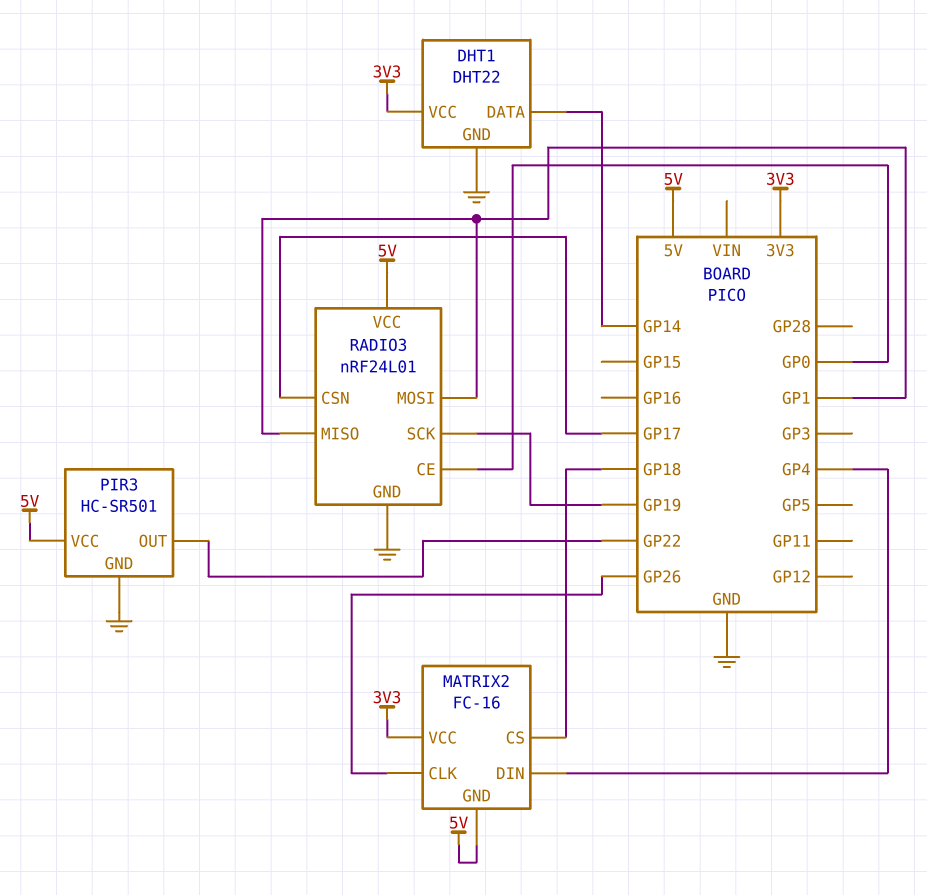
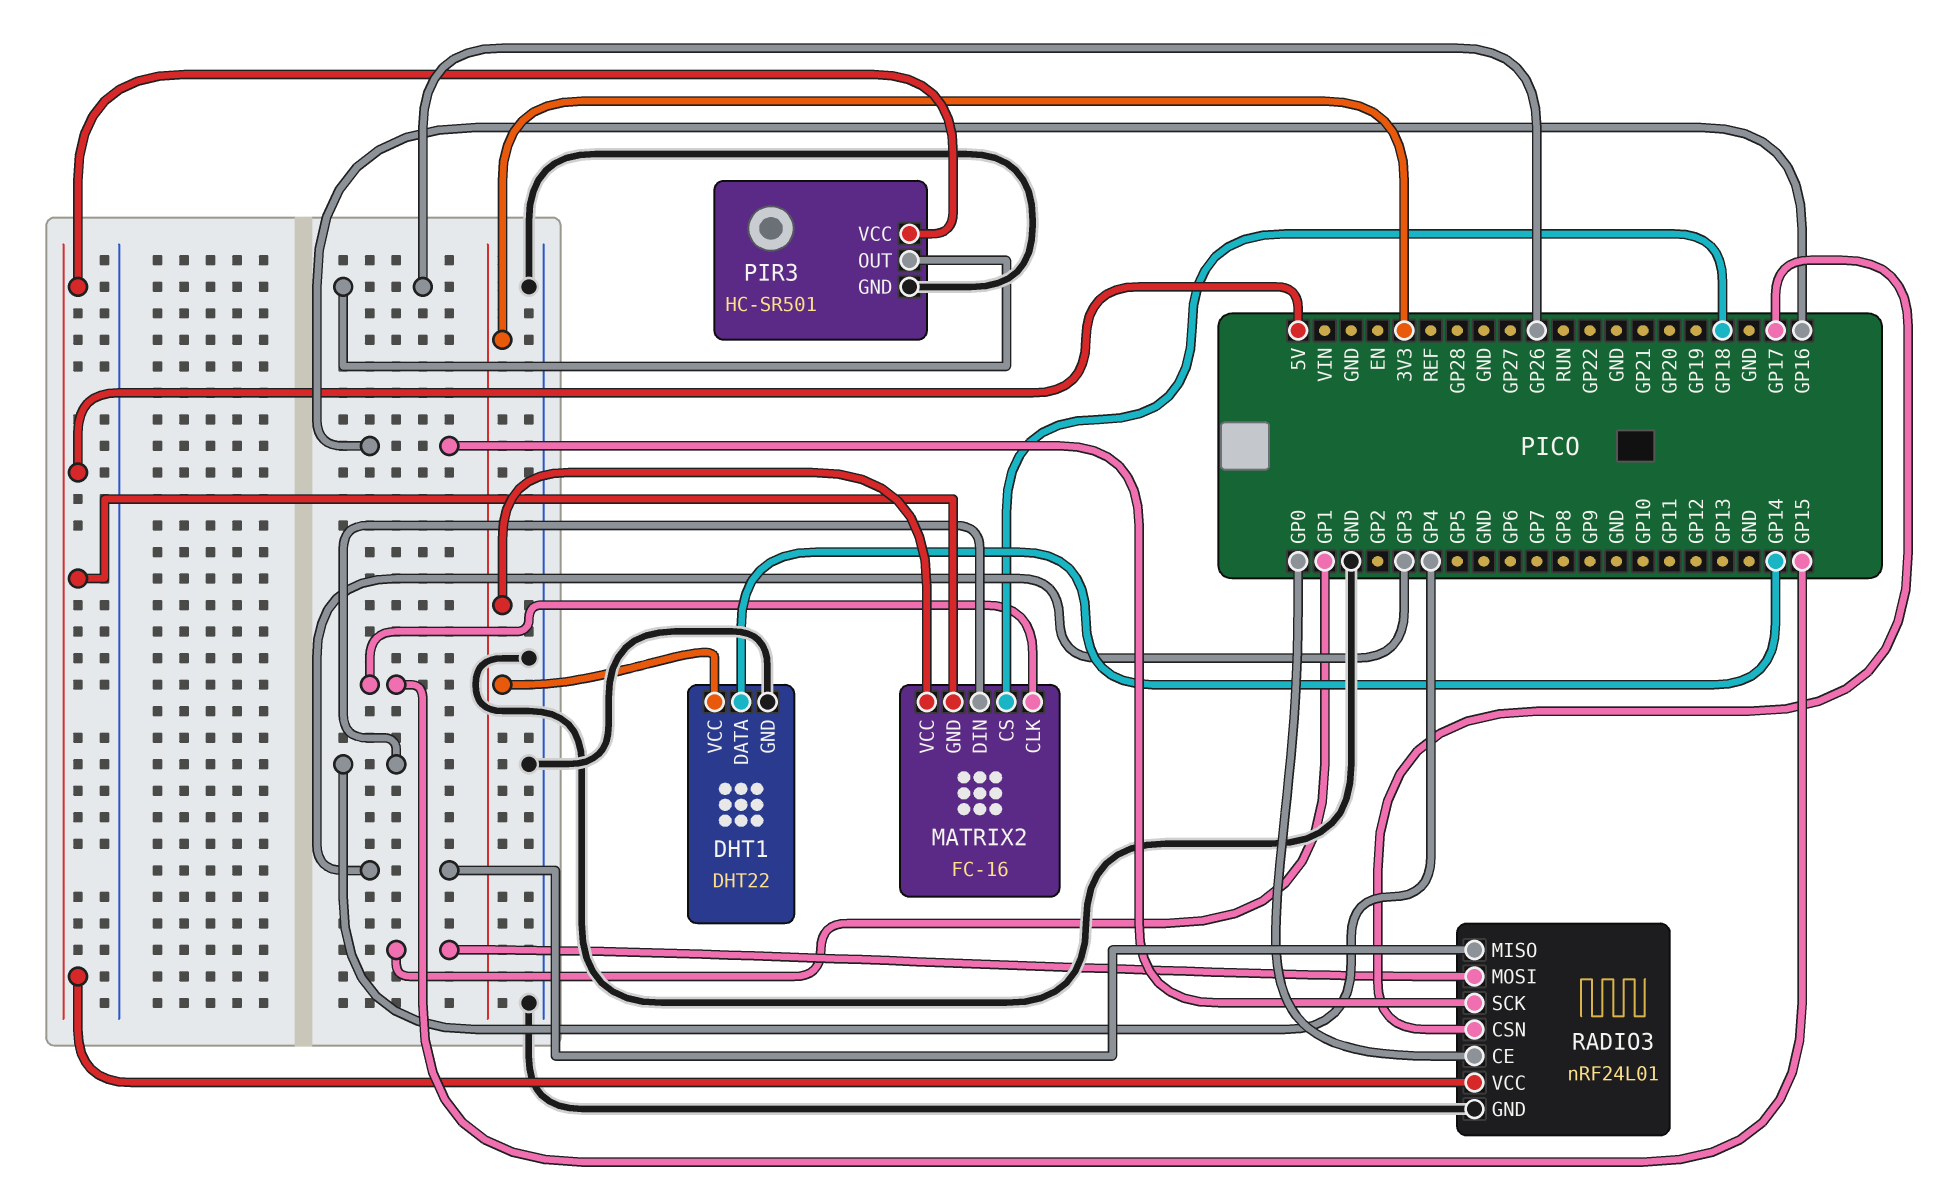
MATRIX2 pin CLK: GP26 -> GP15
PIR3 pin OUT: GP22 -> GP26
RADIO3 pin MISO: GP1 -> GP3
RADIO3 pin SCK: GP19 -> GP16

